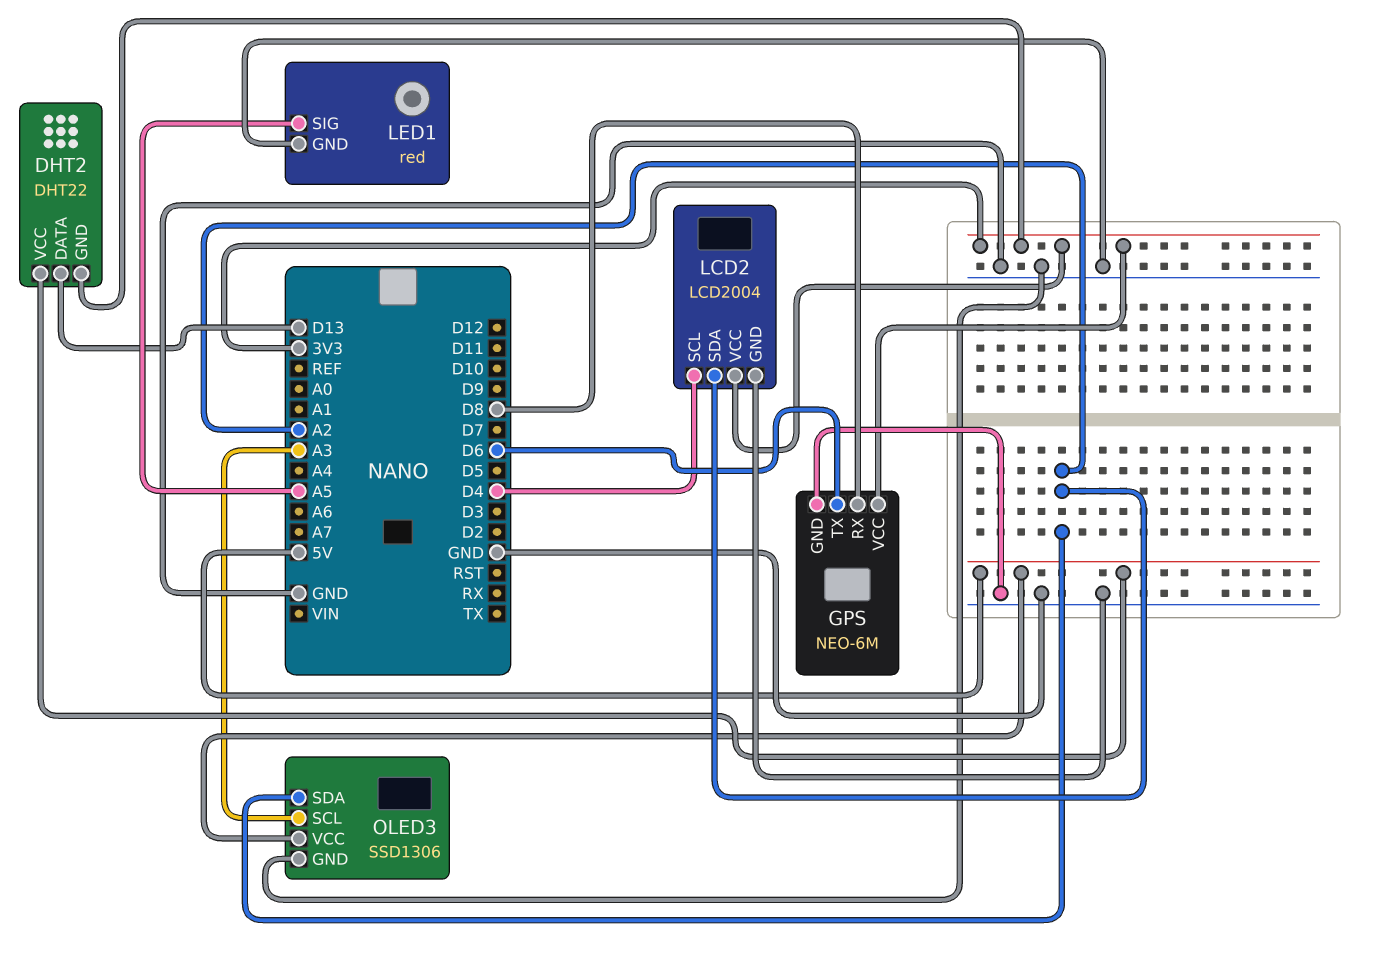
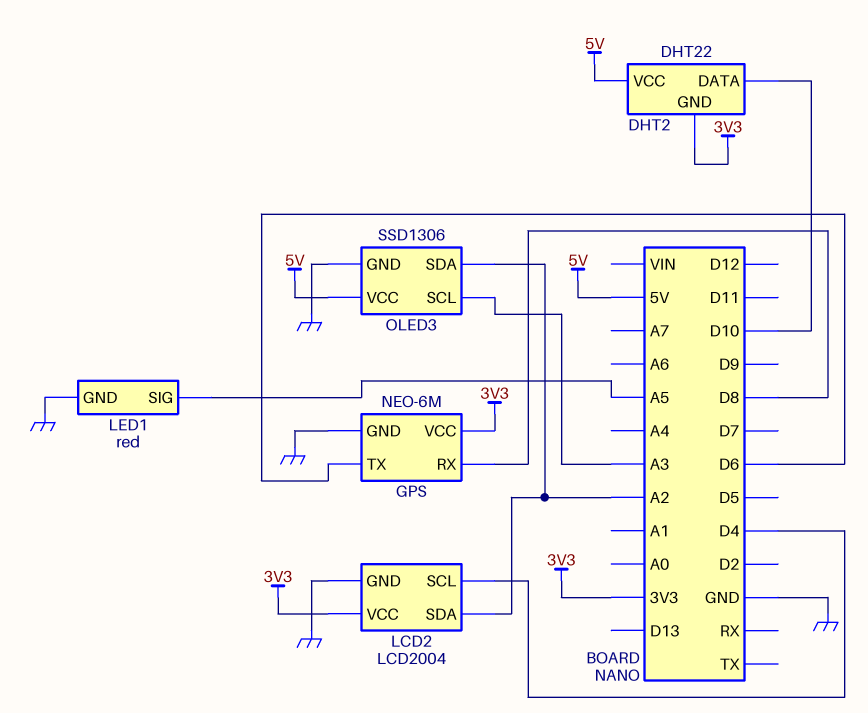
DHT2 pin DATA: D13 -> D10

